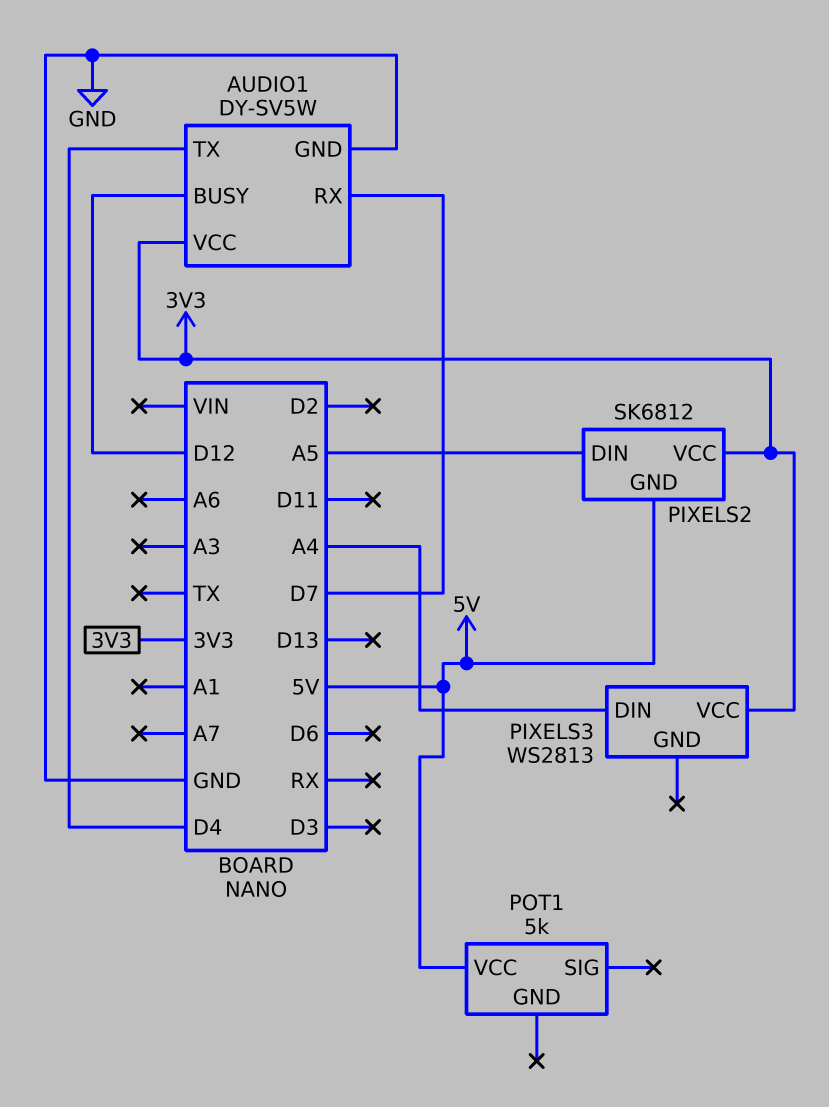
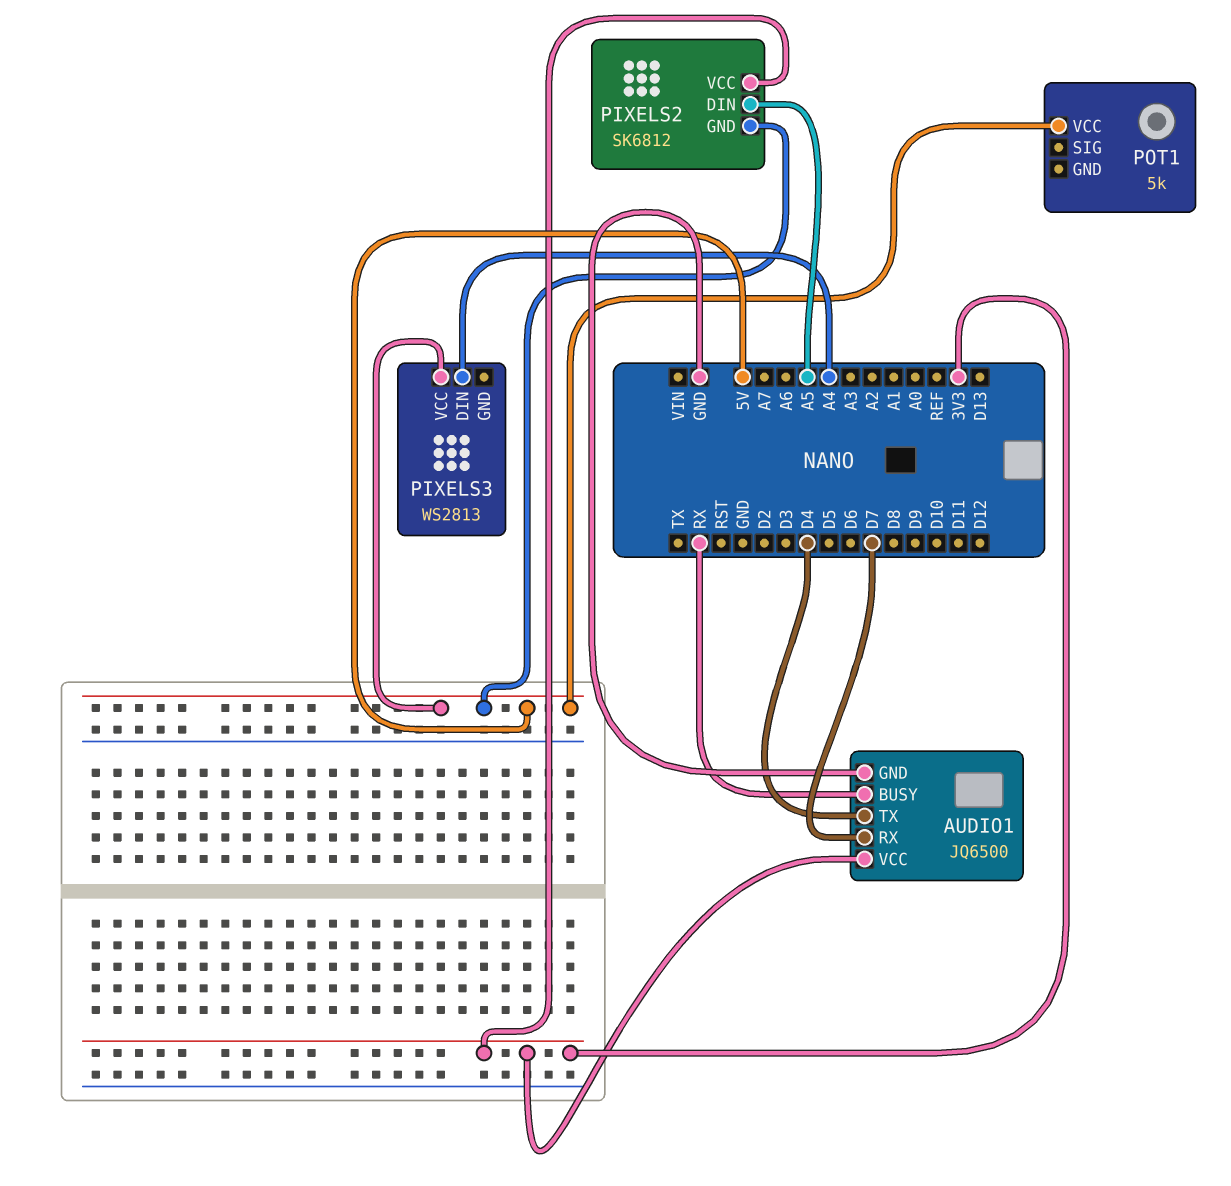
AUDIO1: DY-SV5W -> JQ6500
AUDIO1 pin BUSY: D12 -> RX
PIXELS3 pin VCC: 3V3 -> 5V

